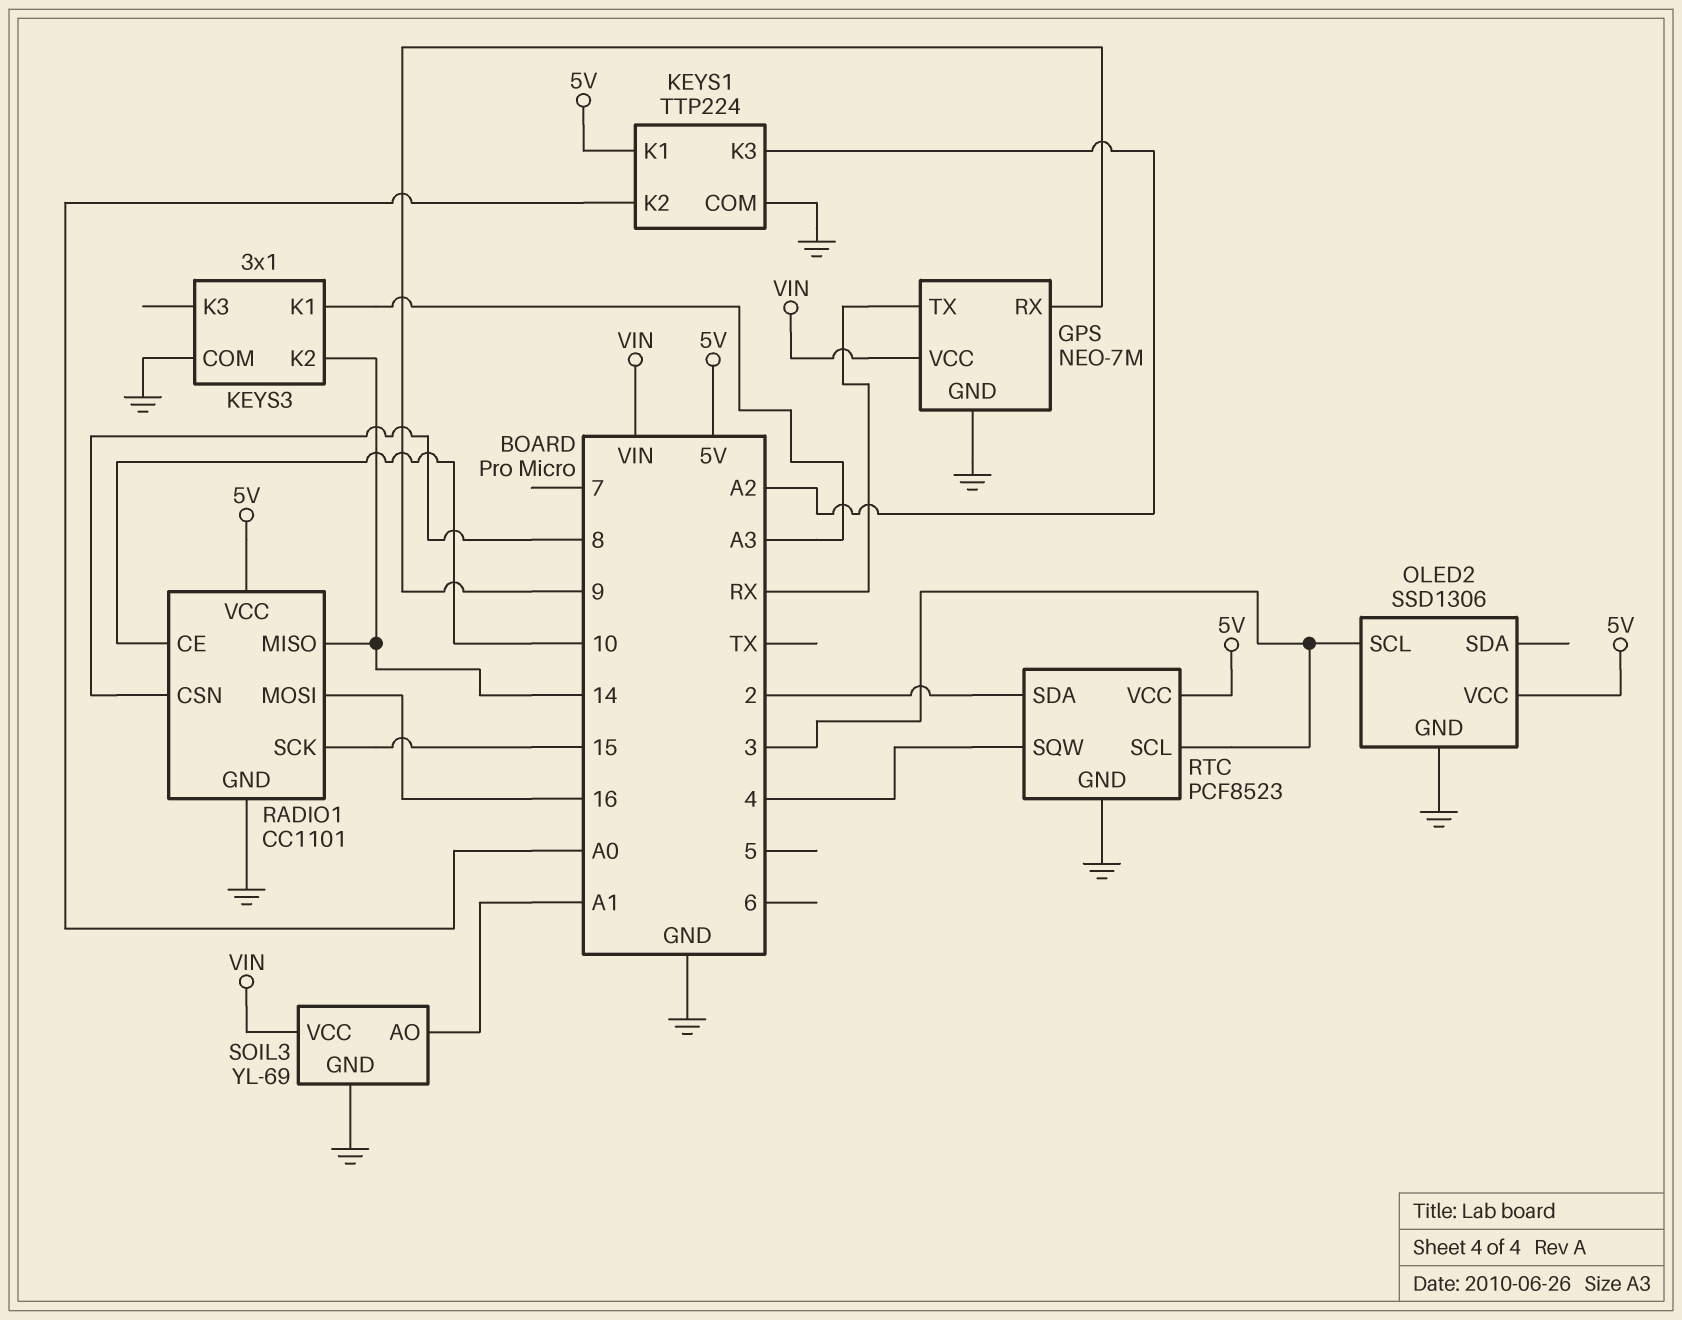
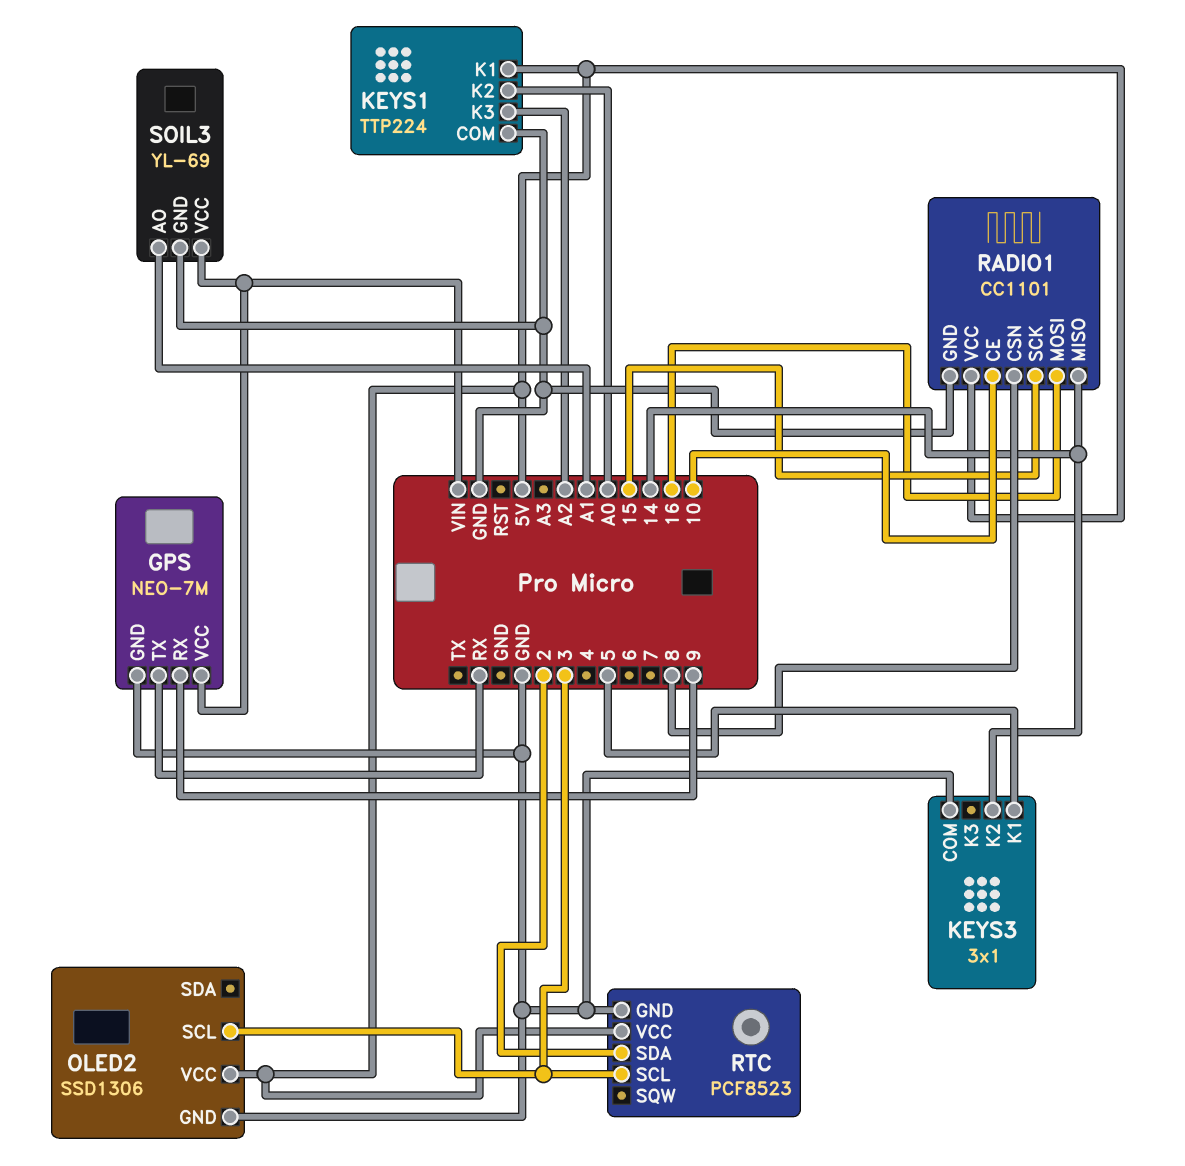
KEYS3 pin K1: A3 -> 5
RTC pin SQW: 4 -> none

